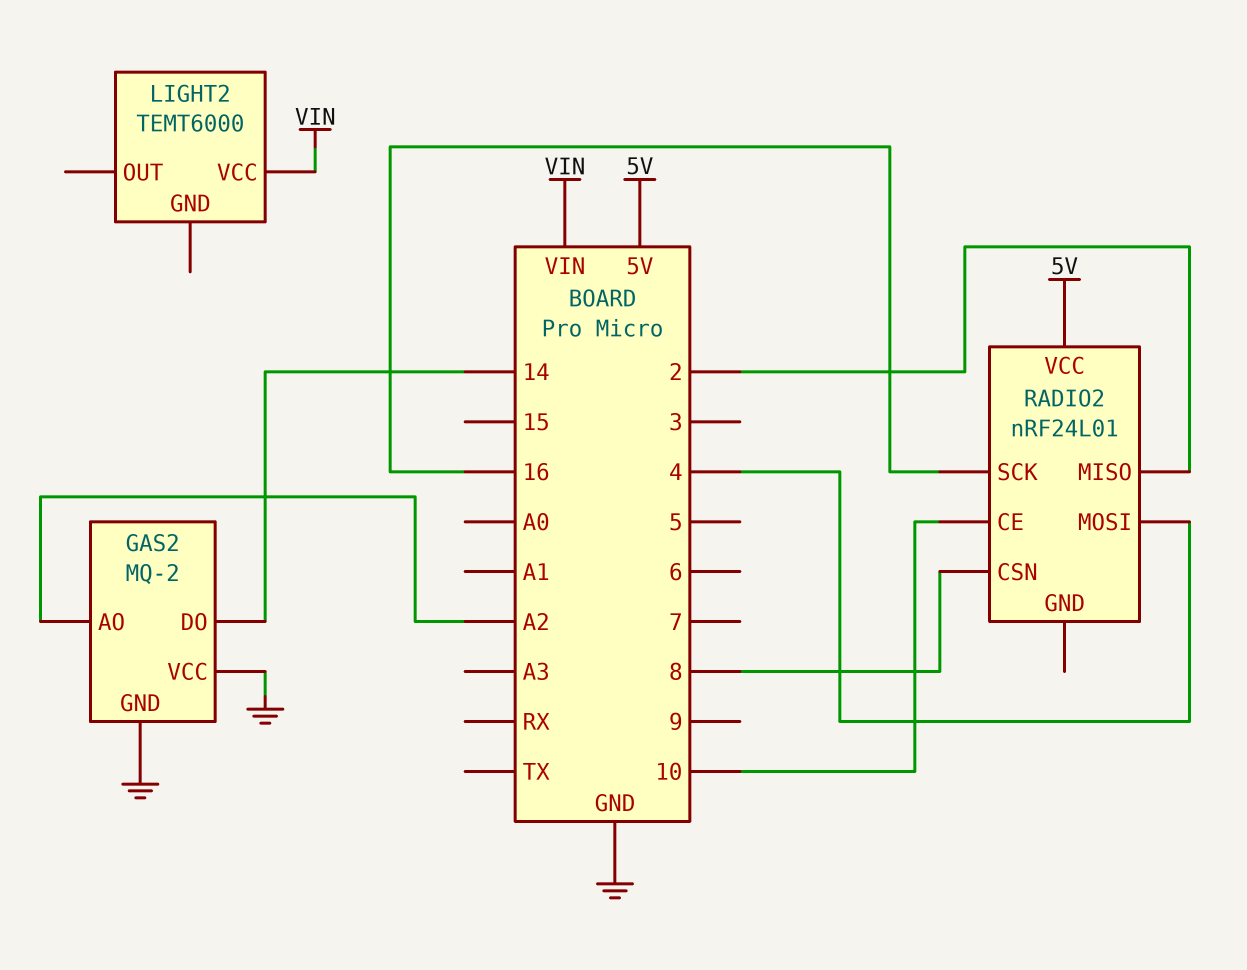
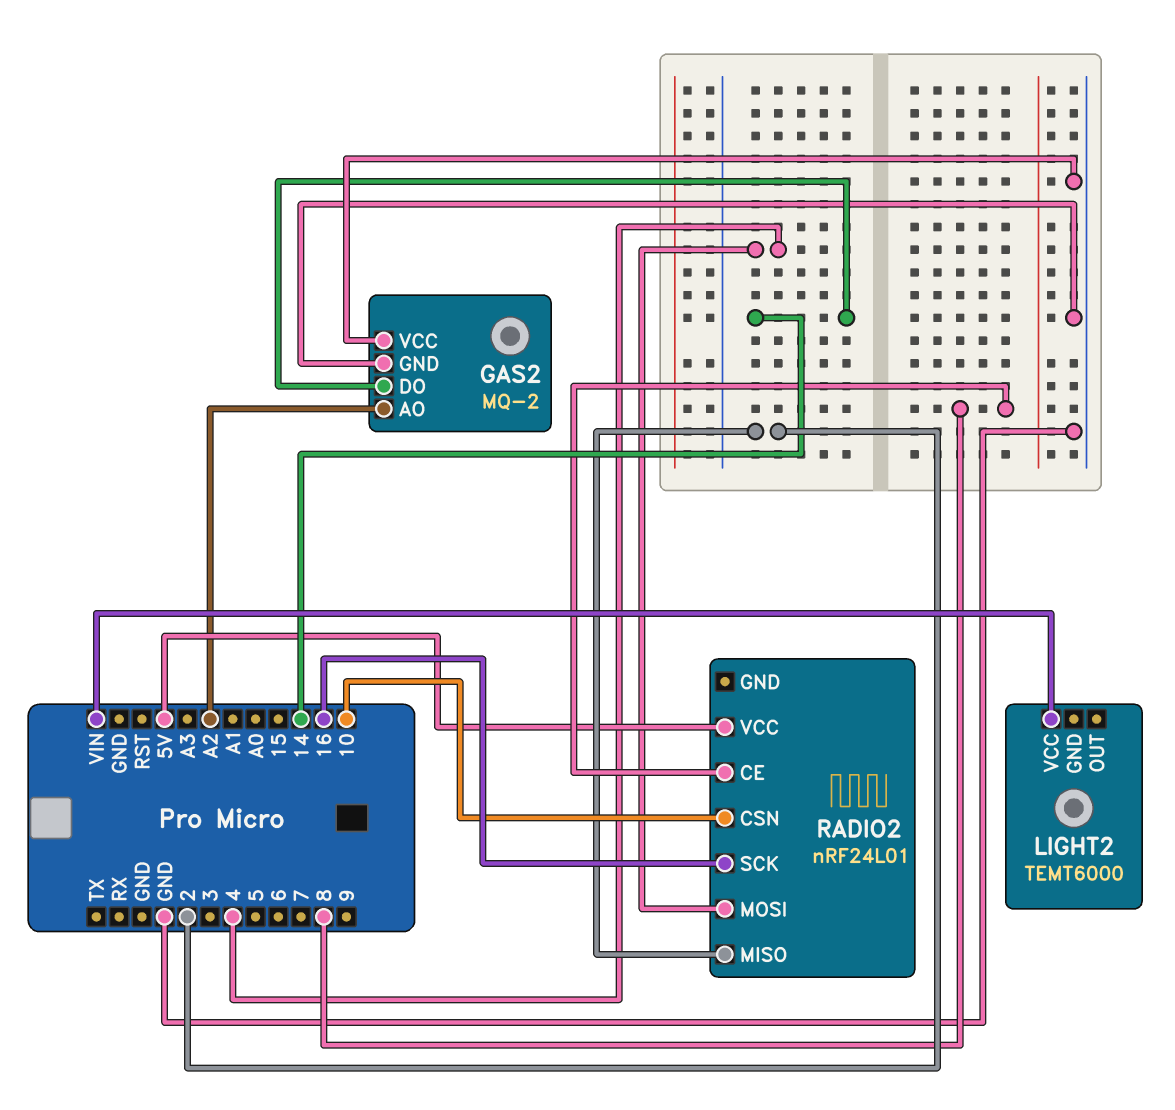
RADIO2 pin CE: 10 -> 8
RADIO2 pin CSN: 8 -> 10

